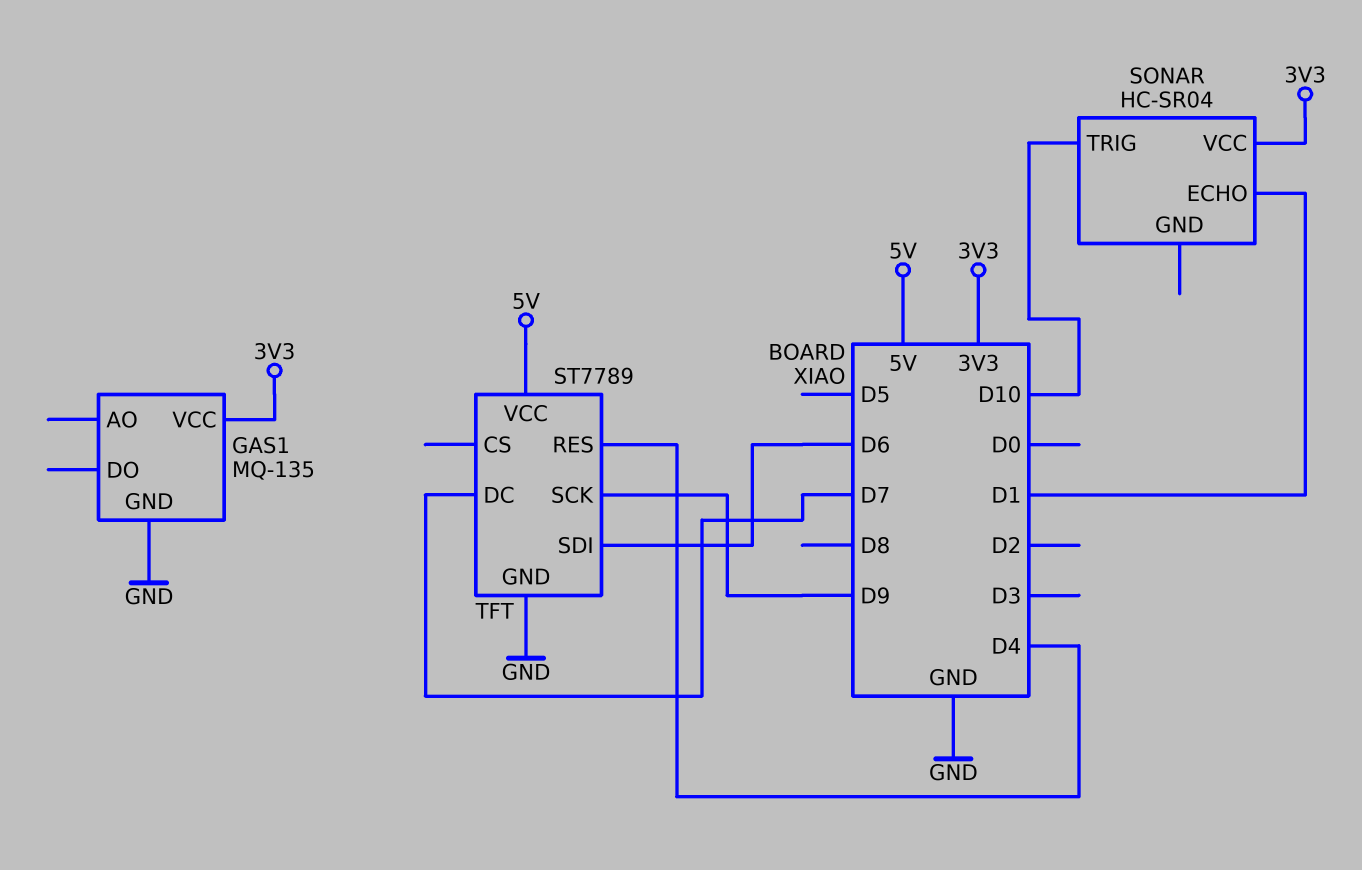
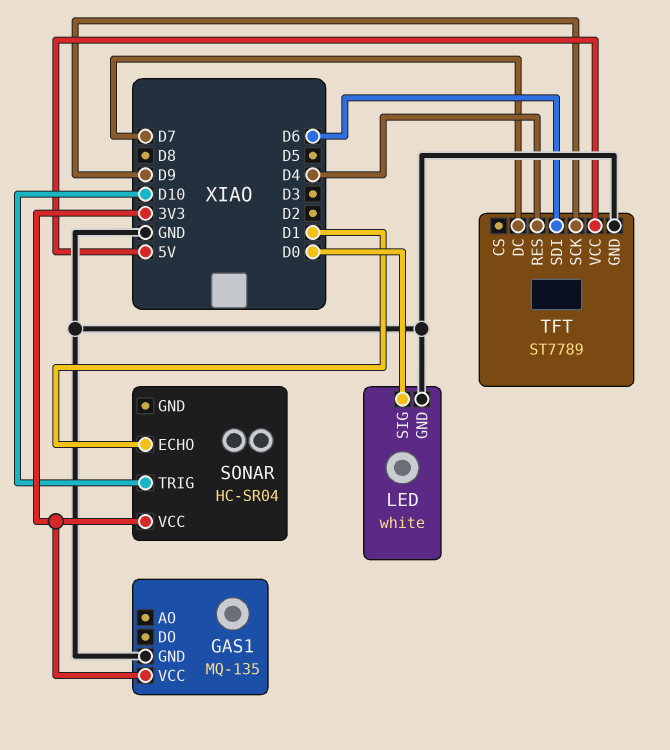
LED: none -> white
LED pin GND: none -> GND
LED pin SIG: none -> D0

